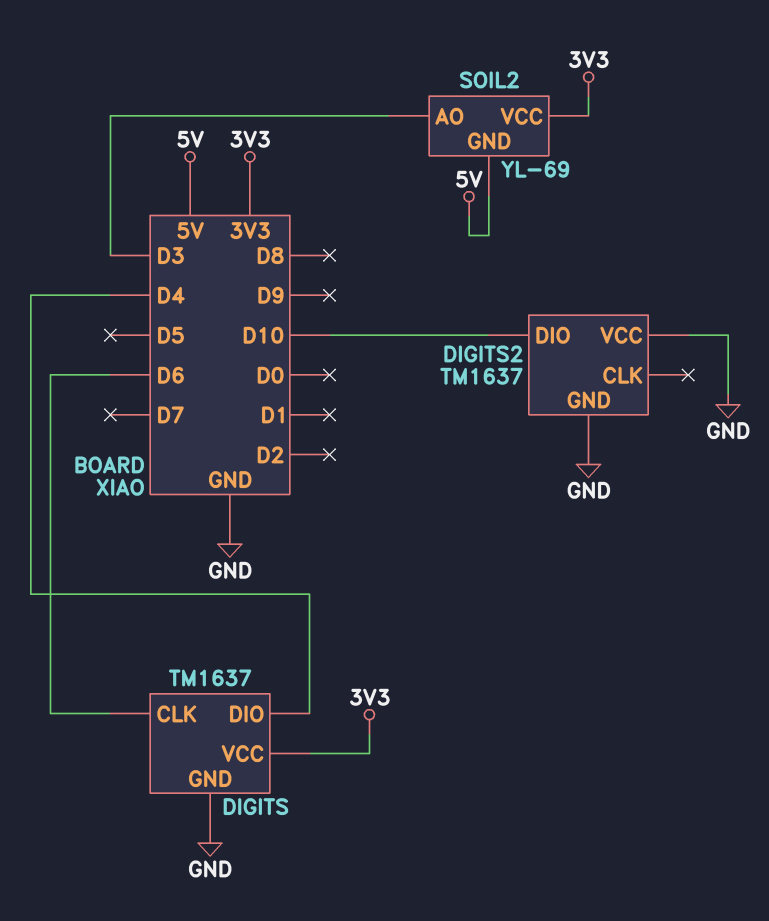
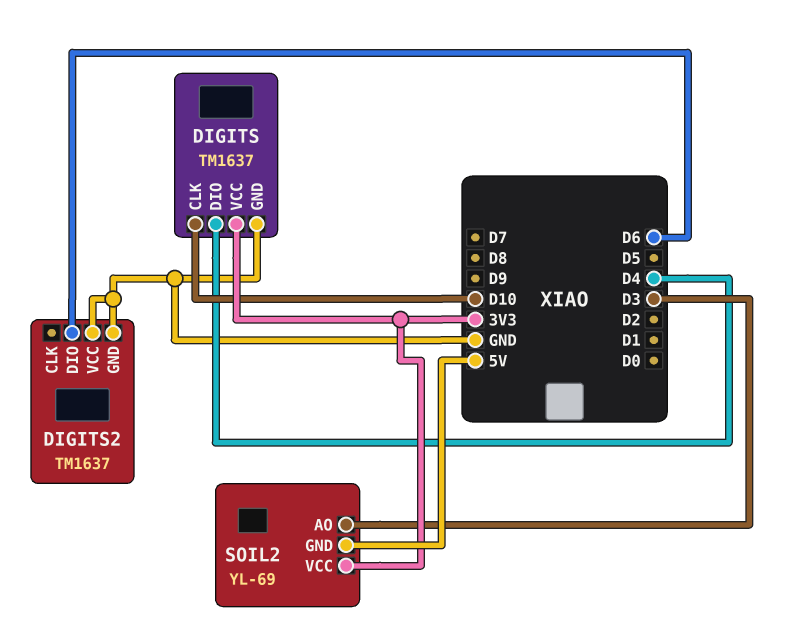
DIGITS pin CLK: D6 -> D10
DIGITS2 pin DIO: D10 -> D6

